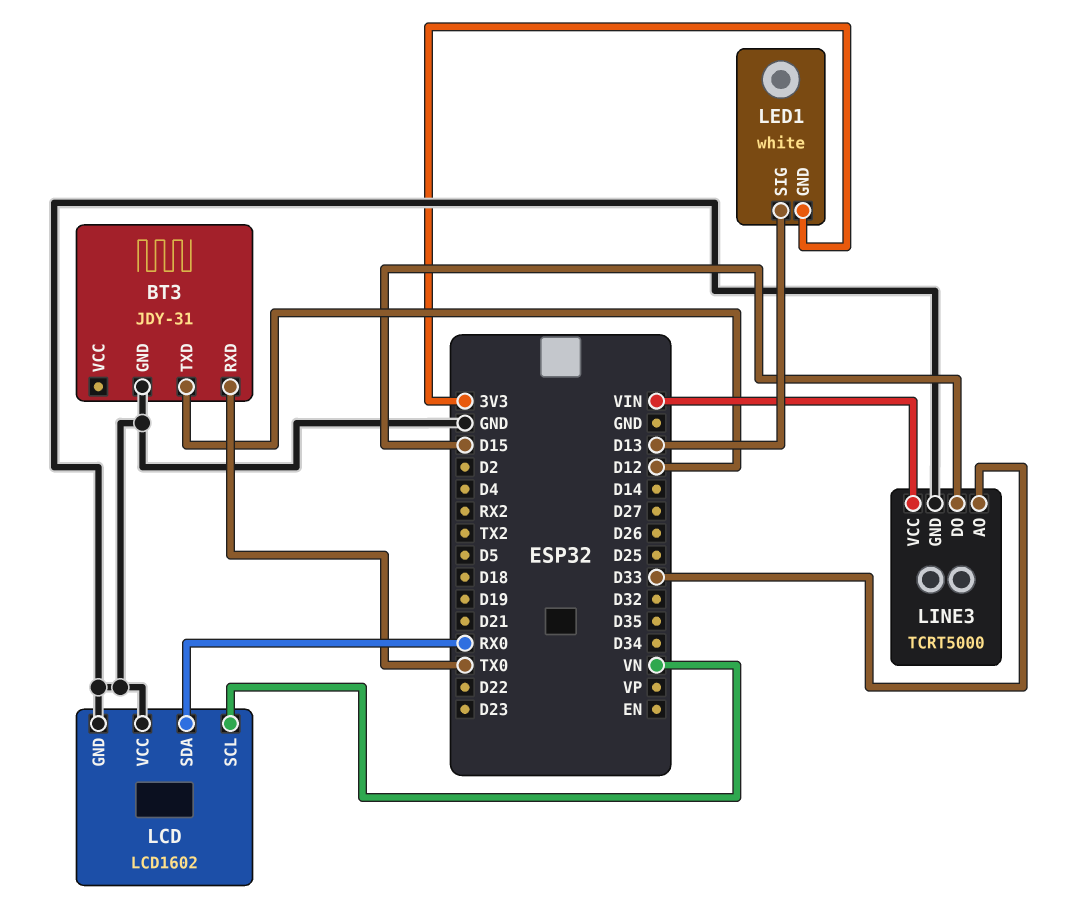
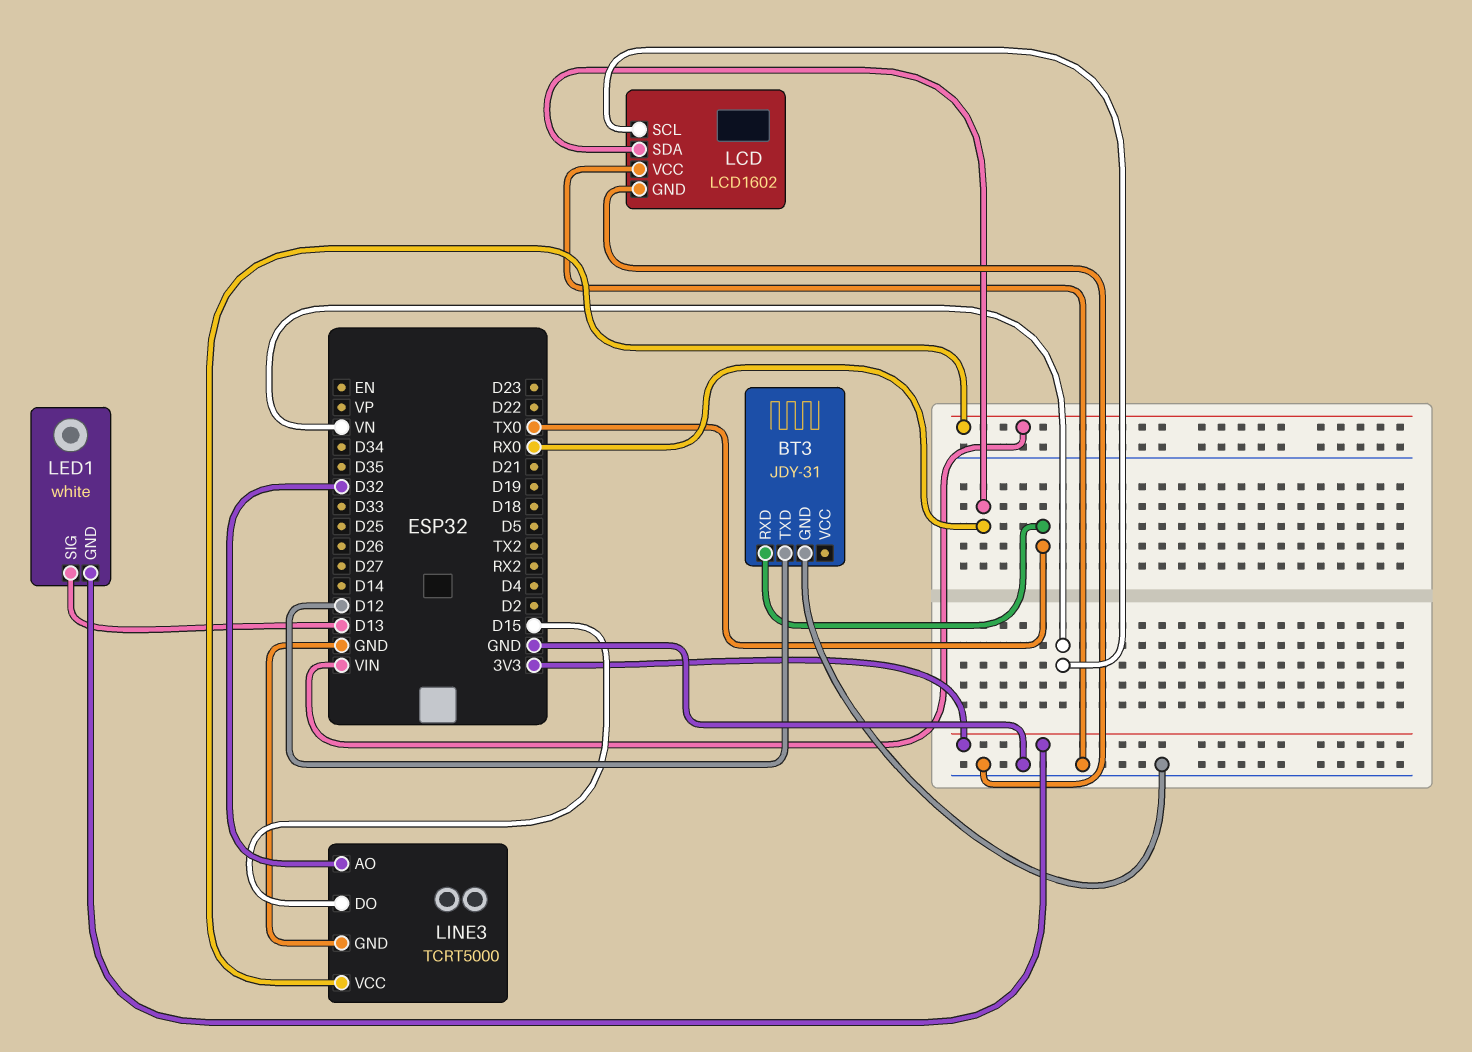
LINE3 pin AO: D33 -> D32

